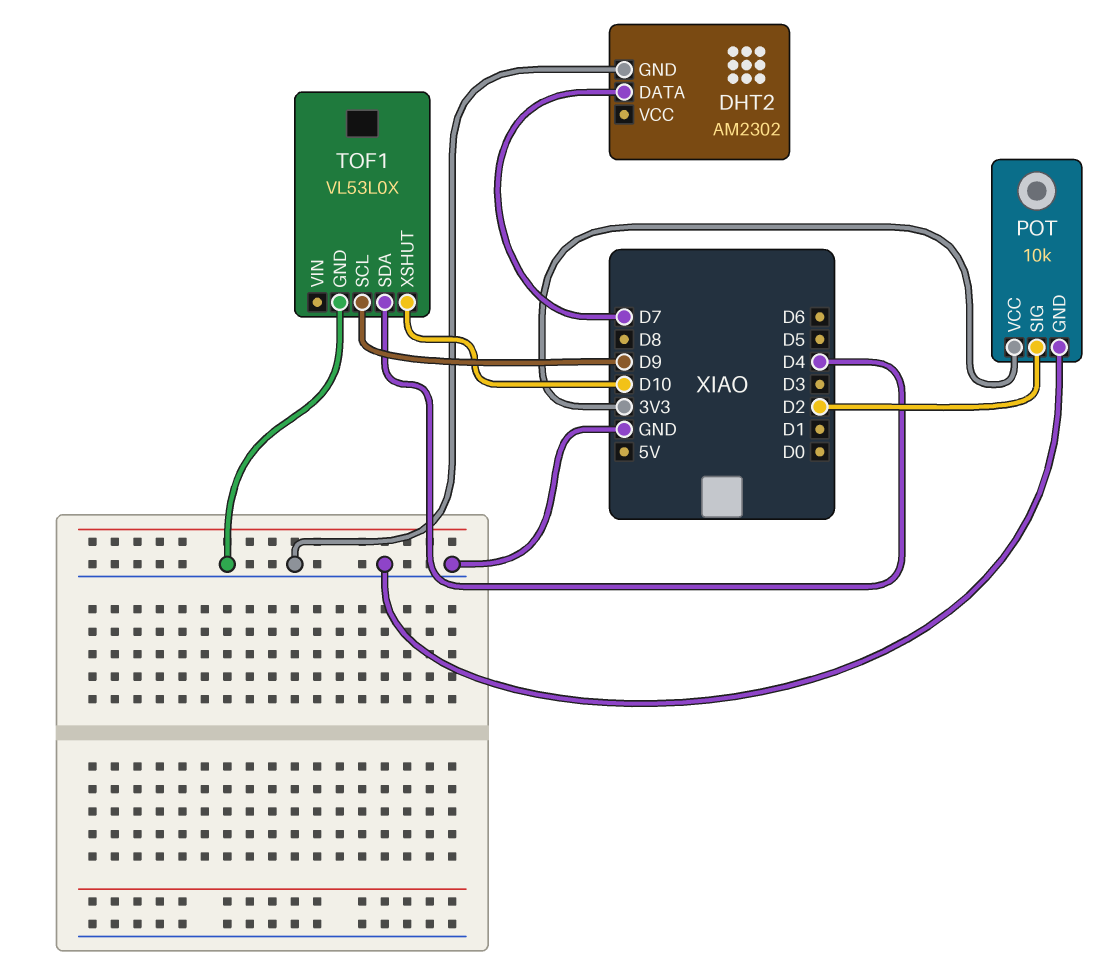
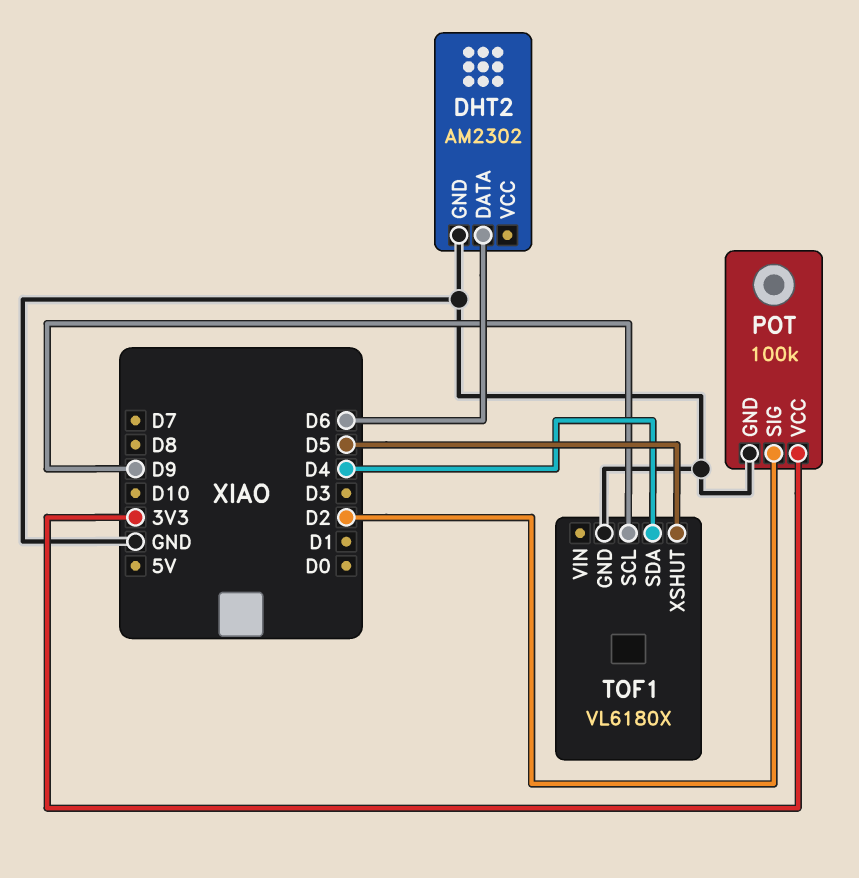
DHT2 pin DATA: D7 -> D6
POT: 10k -> 100k
TOF1: VL53L0X -> VL6180X
TOF1 pin XSHUT: D10 -> D5

